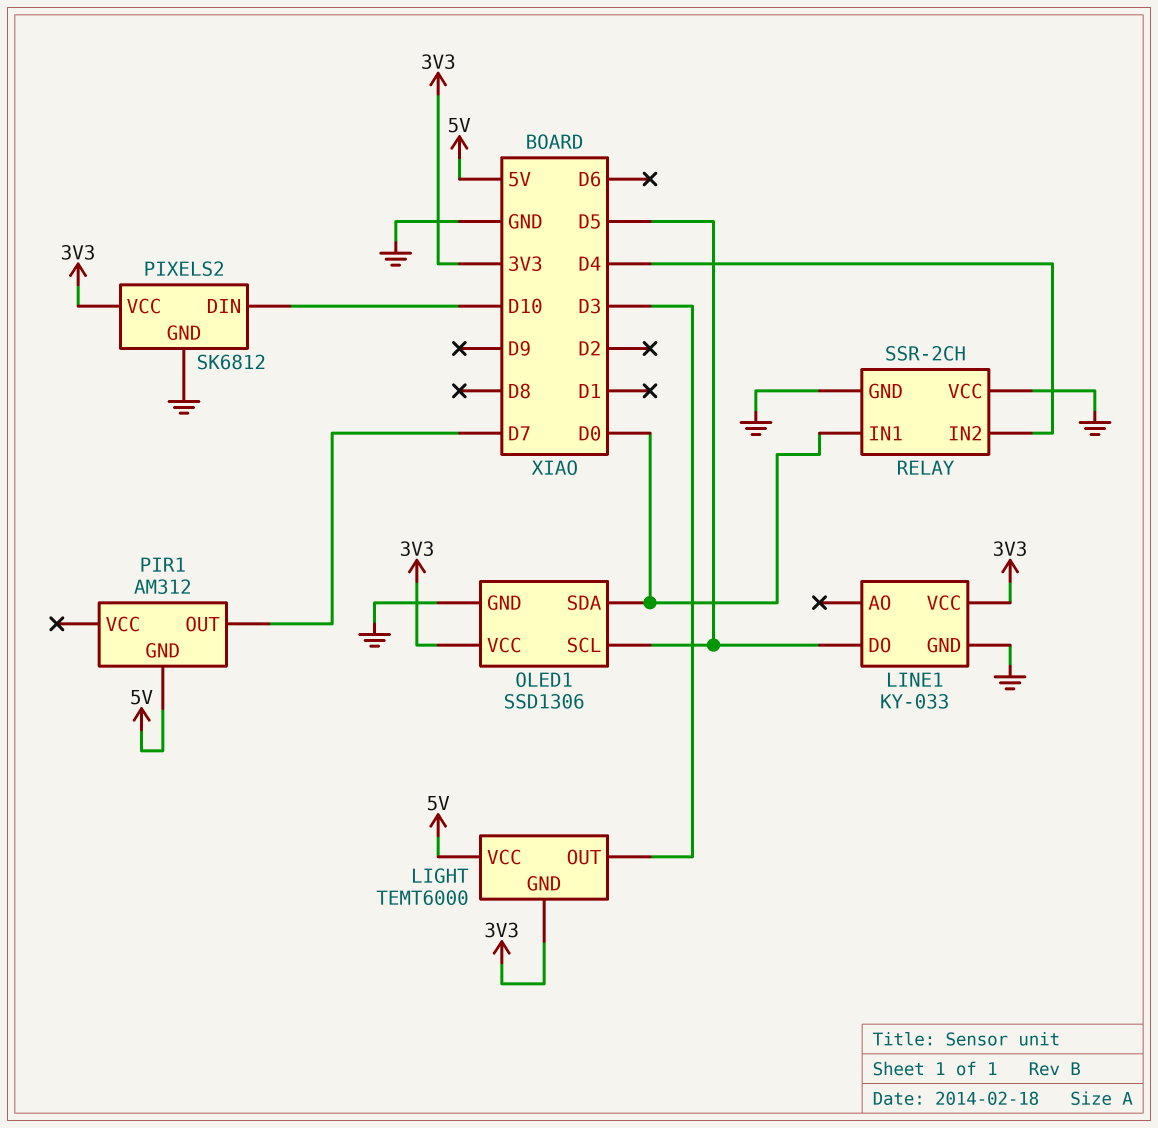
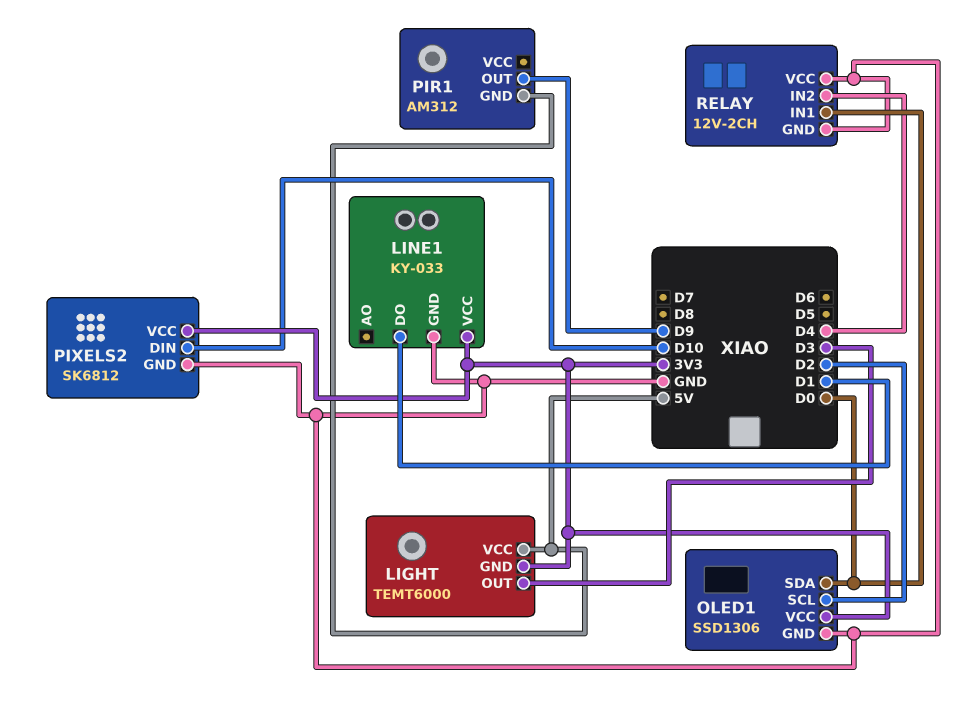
LINE1 pin DO: D5 -> D1
OLED1 pin SCL: D5 -> D2
PIR1 pin OUT: D7 -> D9
RELAY: SSR-2CH -> 12V-2CH

